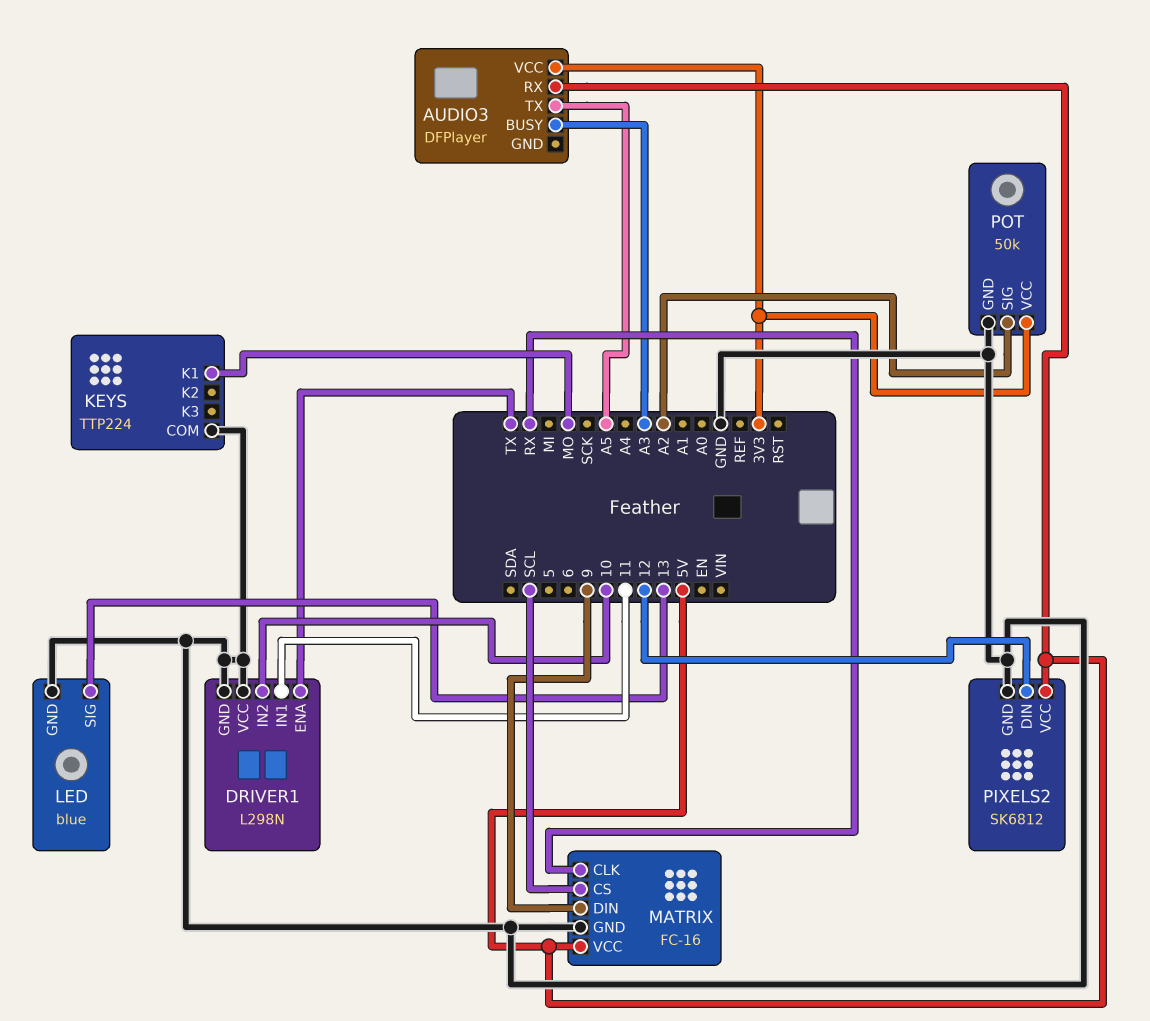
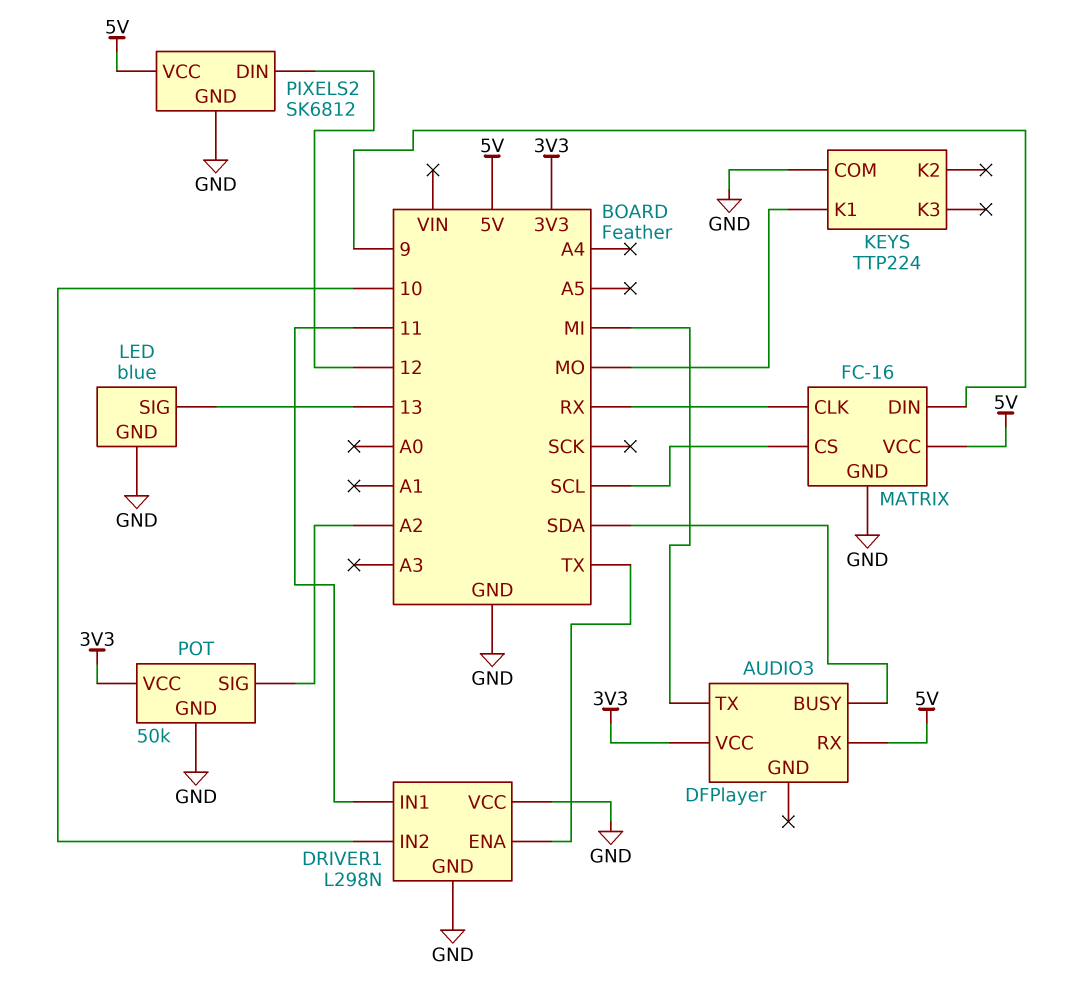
AUDIO3 pin BUSY: A3 -> SDA
AUDIO3 pin TX: A5 -> MI

